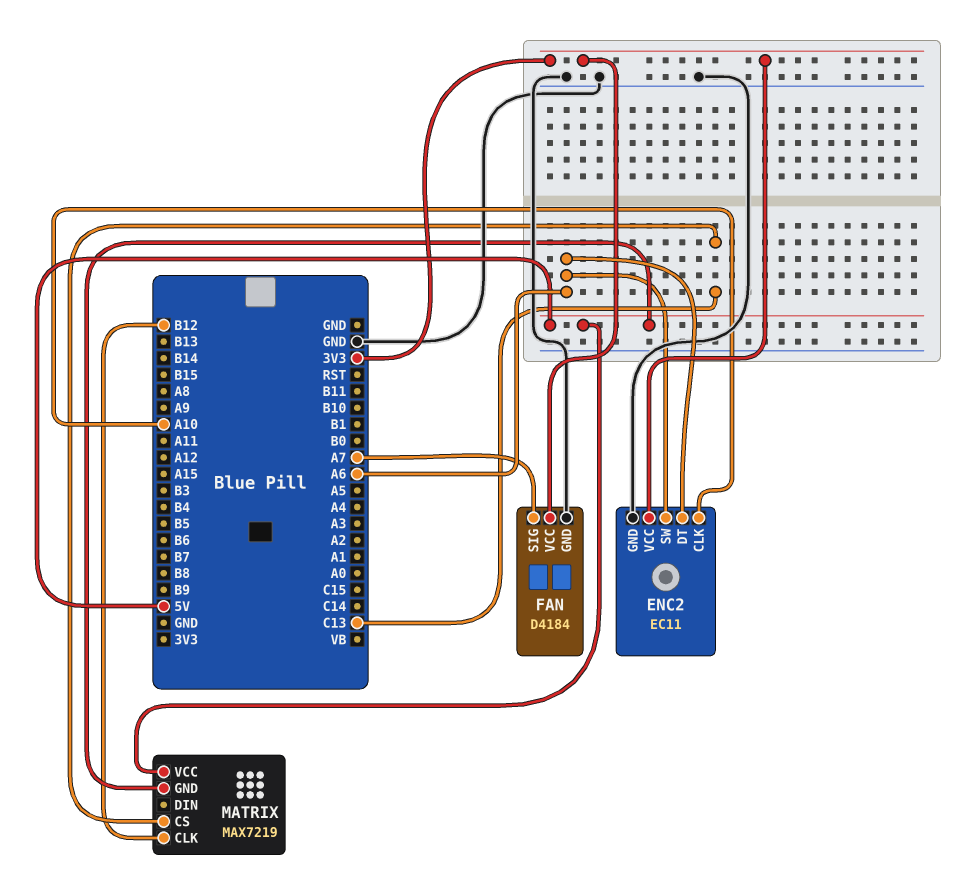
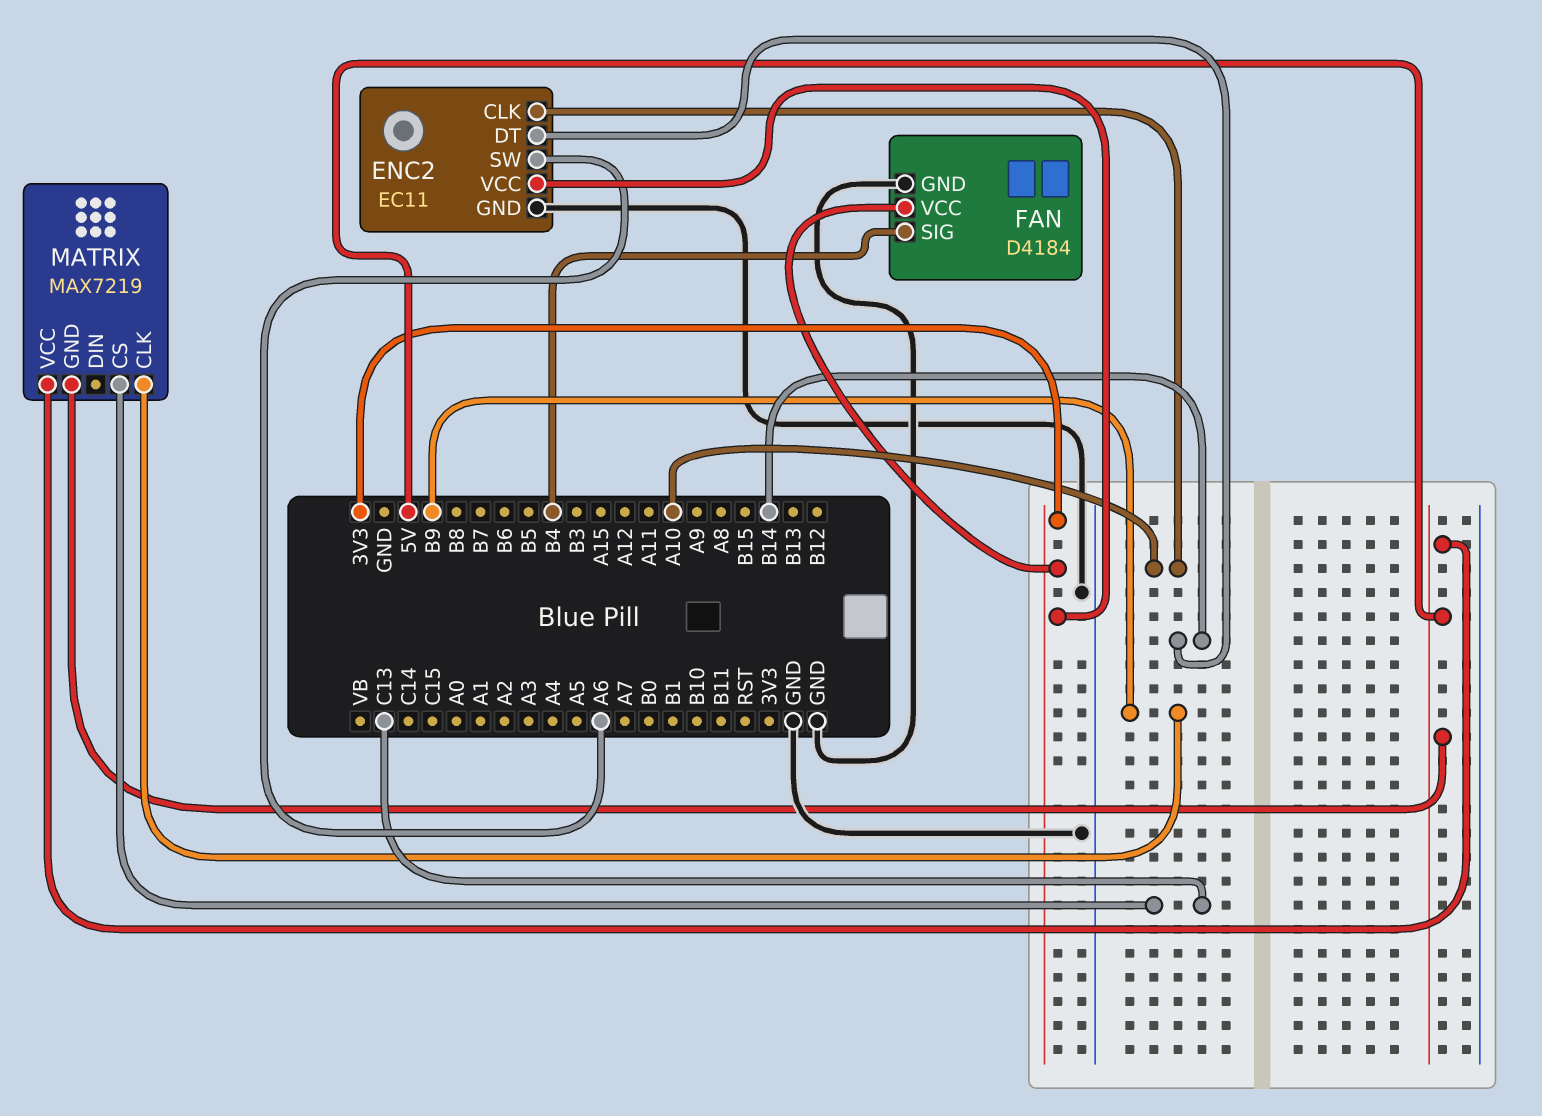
ENC2 pin DT: A6 -> B14
FAN pin SIG: A7 -> B4
MATRIX pin CLK: B12 -> B9

